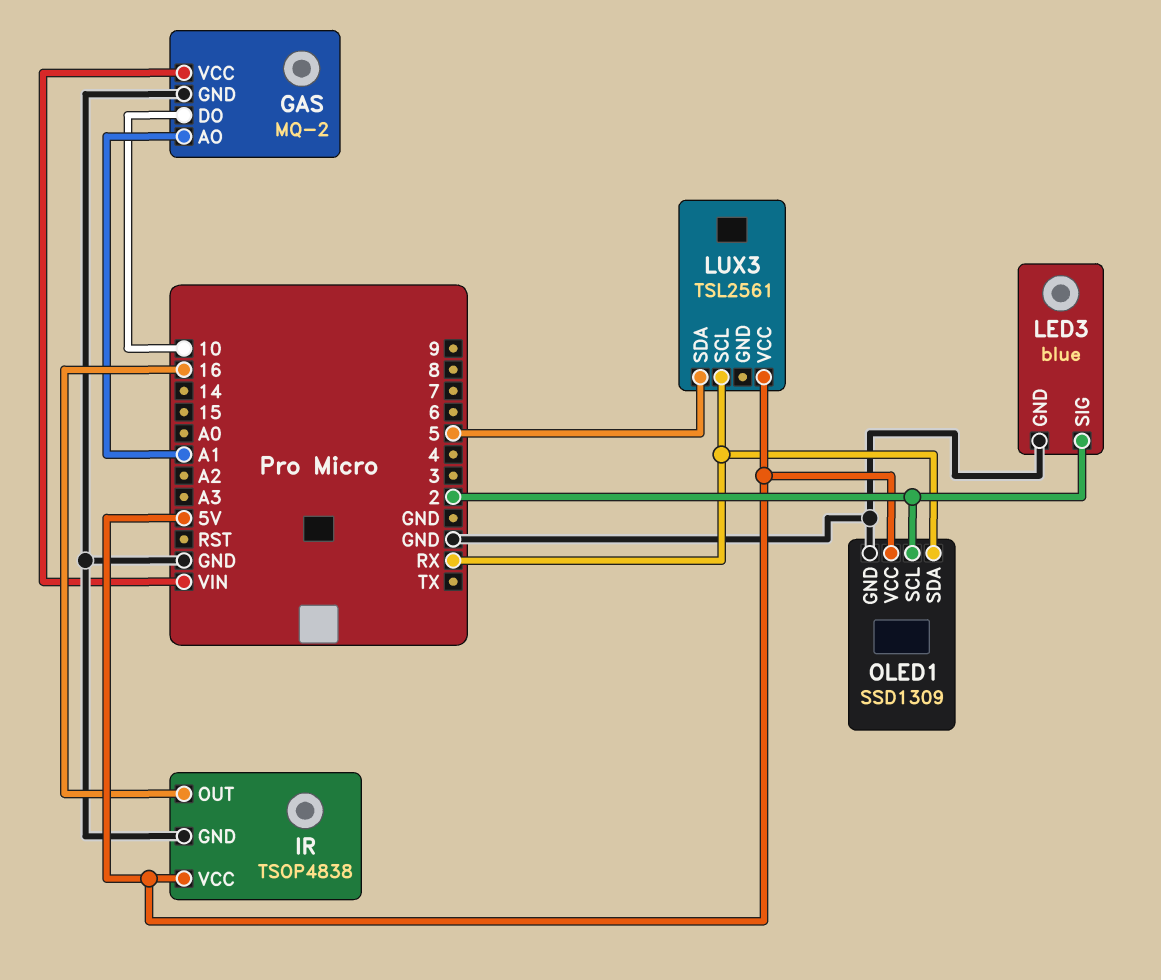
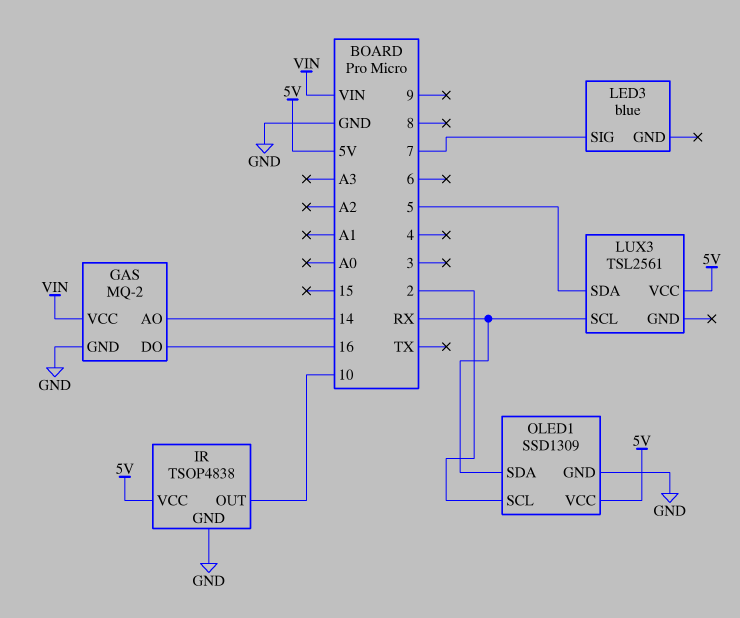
GAS pin AO: A1 -> 14
GAS pin DO: 10 -> 16
IR pin OUT: 16 -> 10
LED3 pin GND: GND -> none
LED3 pin SIG: 2 -> 7

